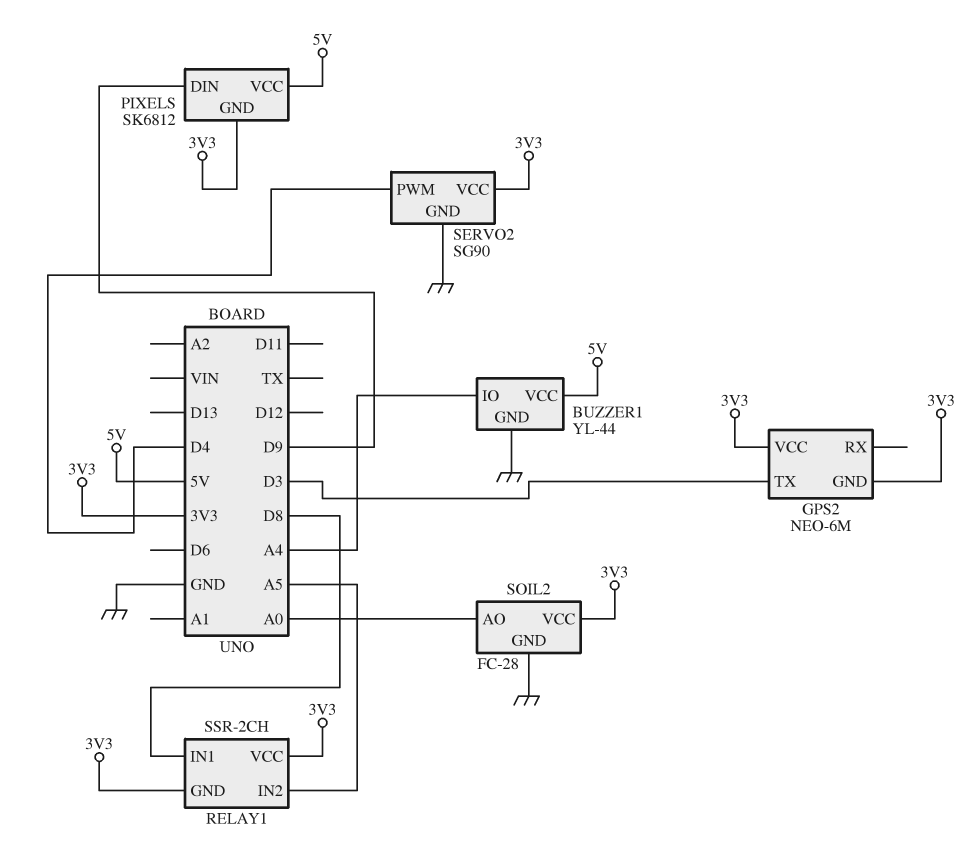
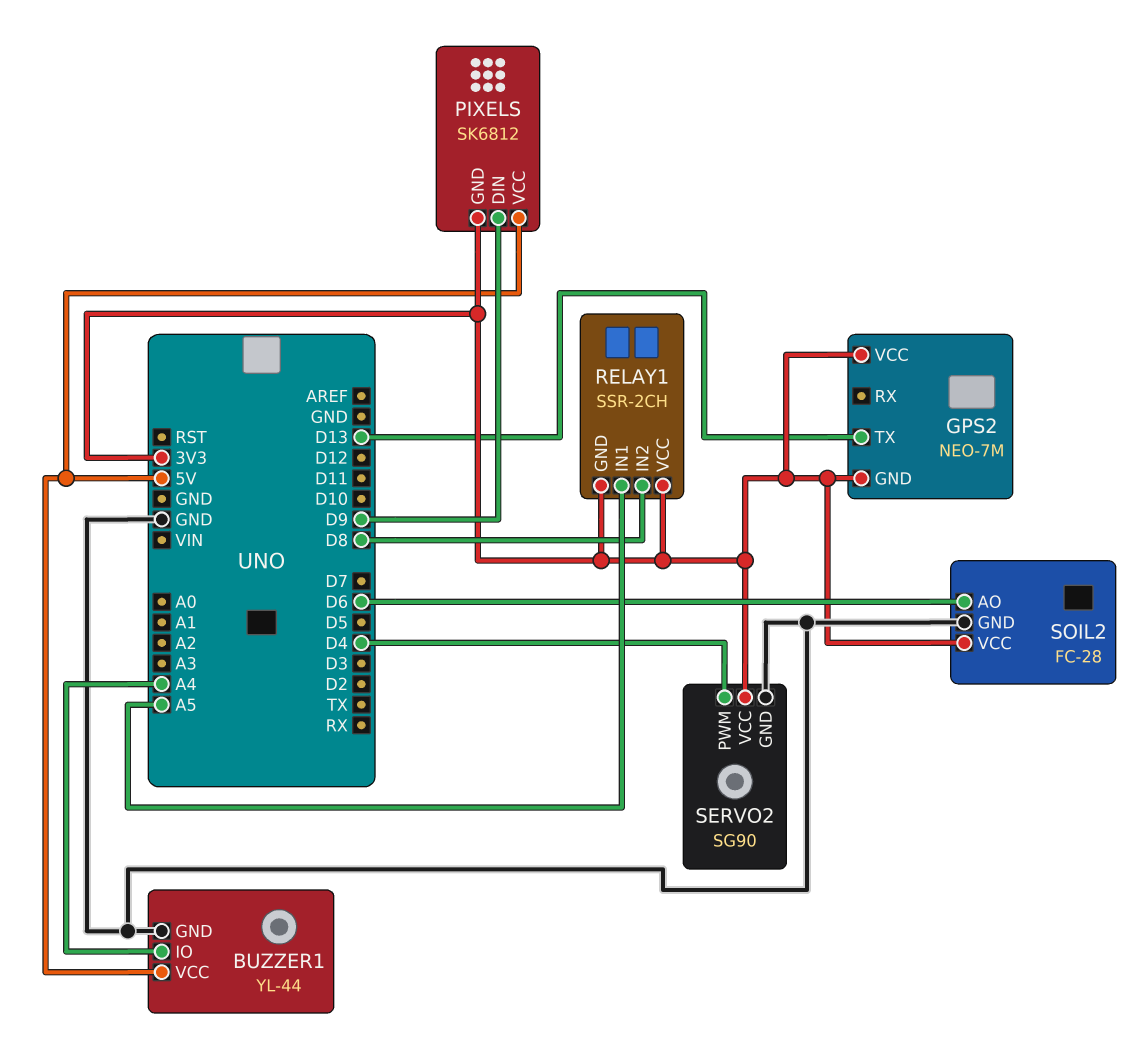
GPS2: NEO-6M -> NEO-7M
GPS2 pin TX: D3 -> D13
RELAY1 pin IN1: D8 -> A5
RELAY1 pin IN2: A5 -> D8
SOIL2 pin AO: A0 -> D6

